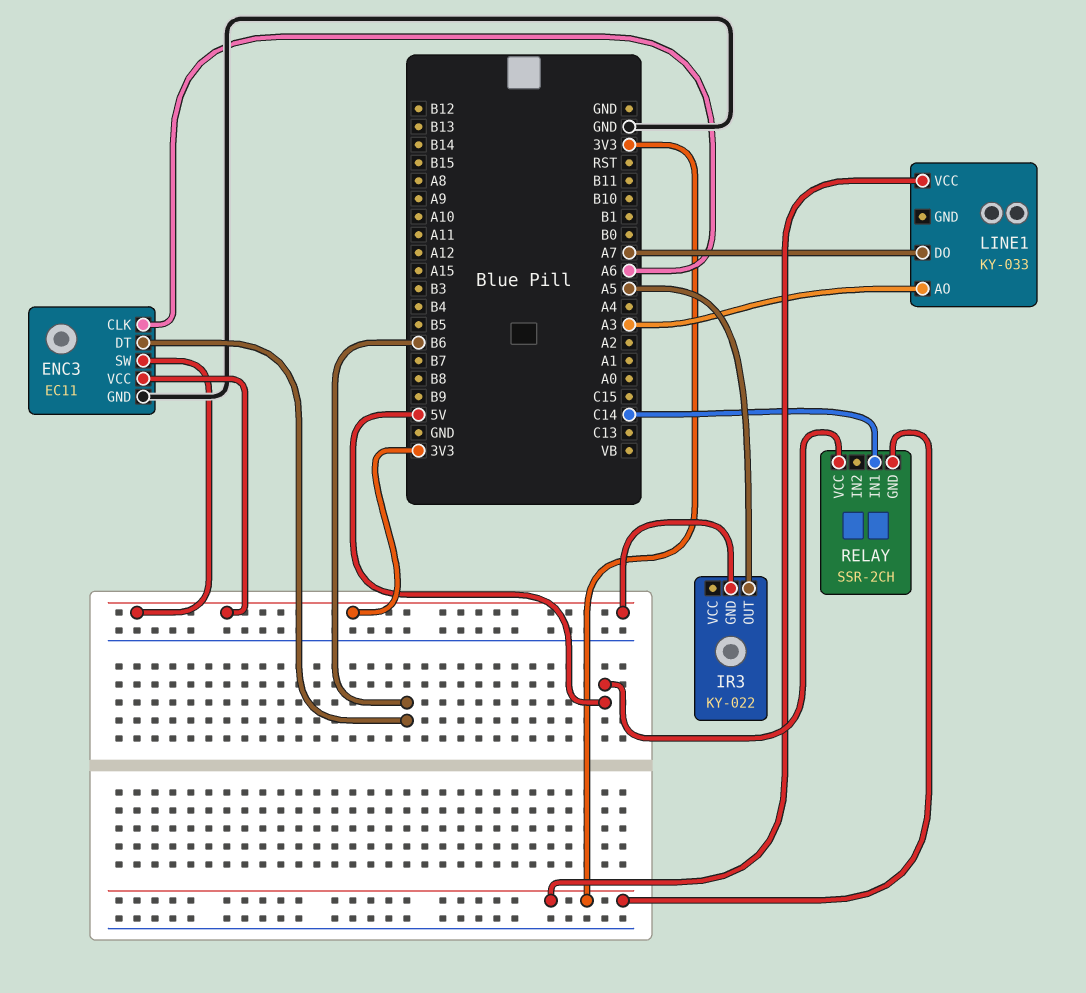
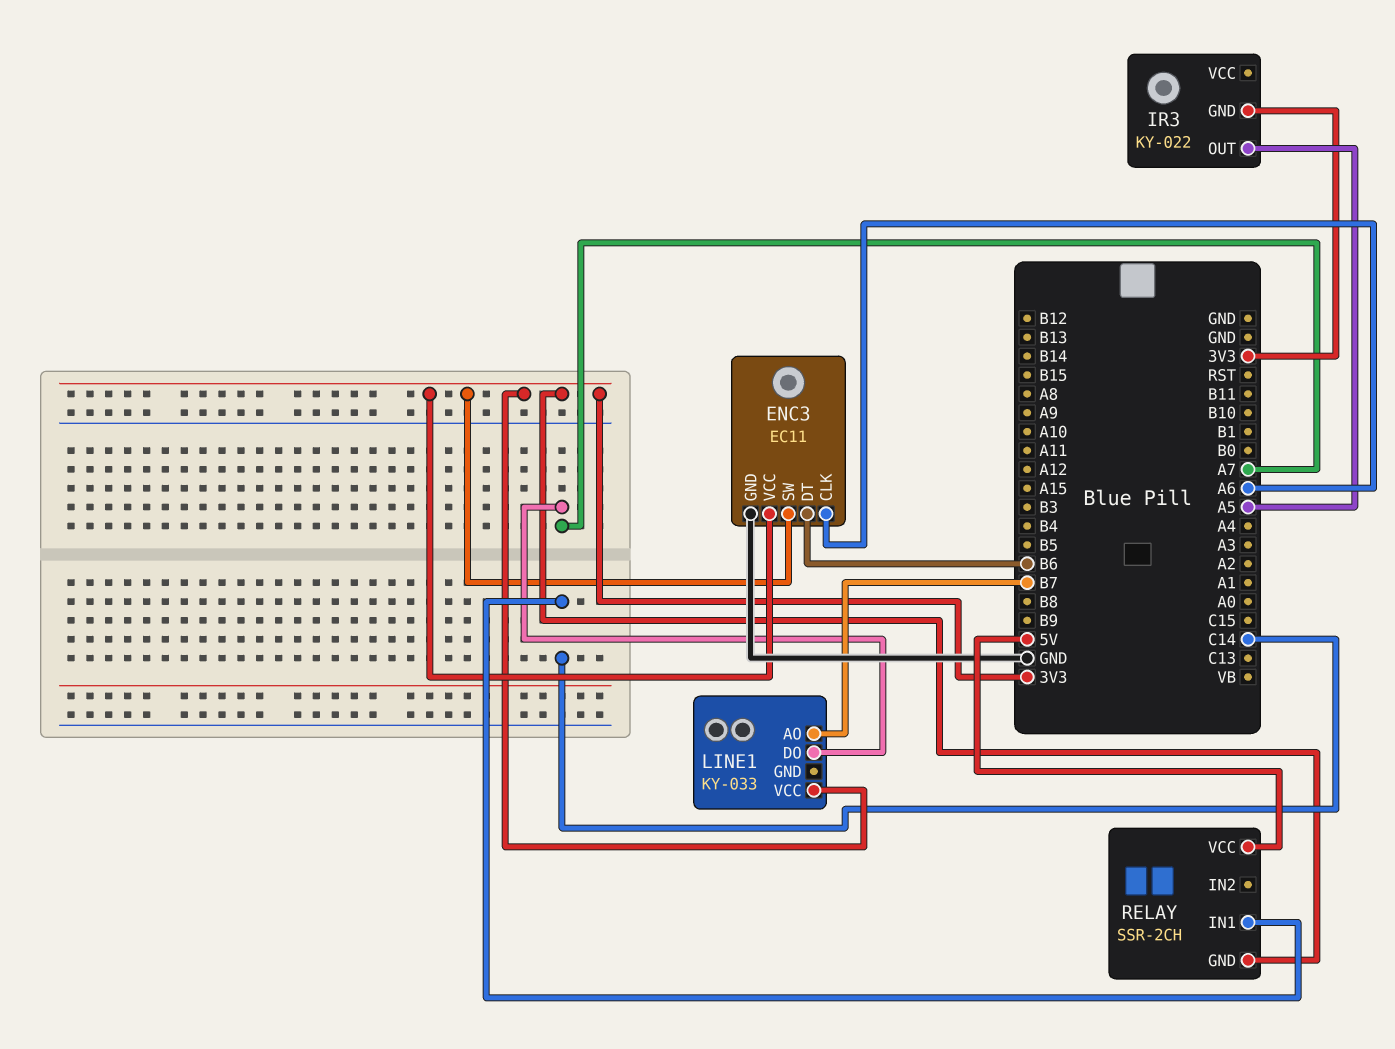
LINE1 pin AO: A3 -> B7

